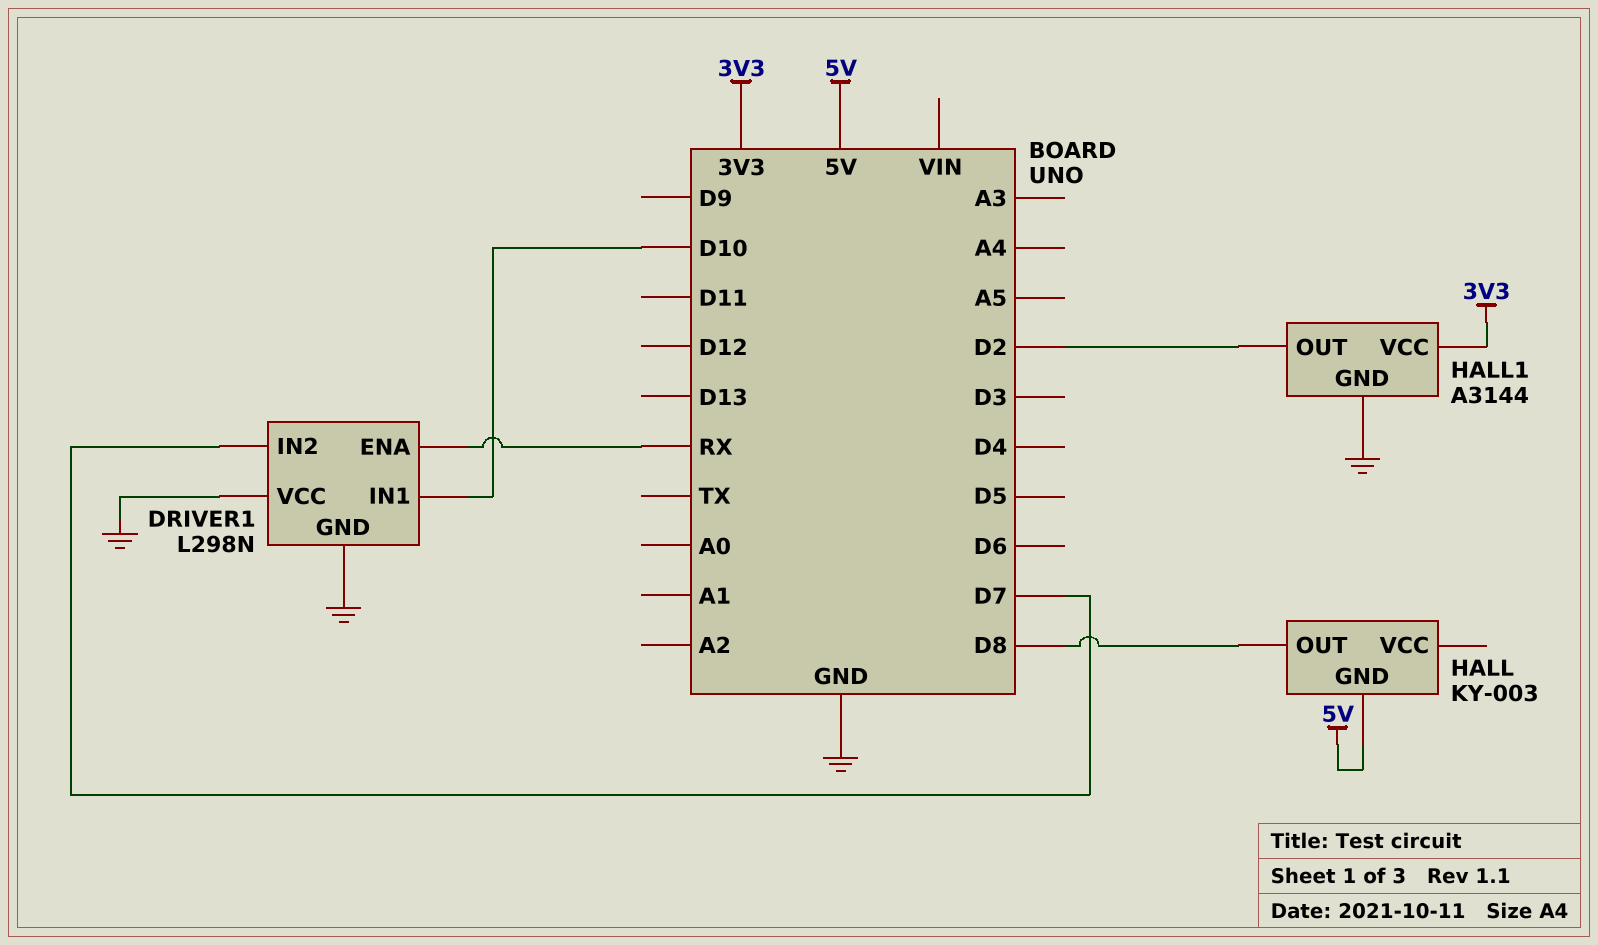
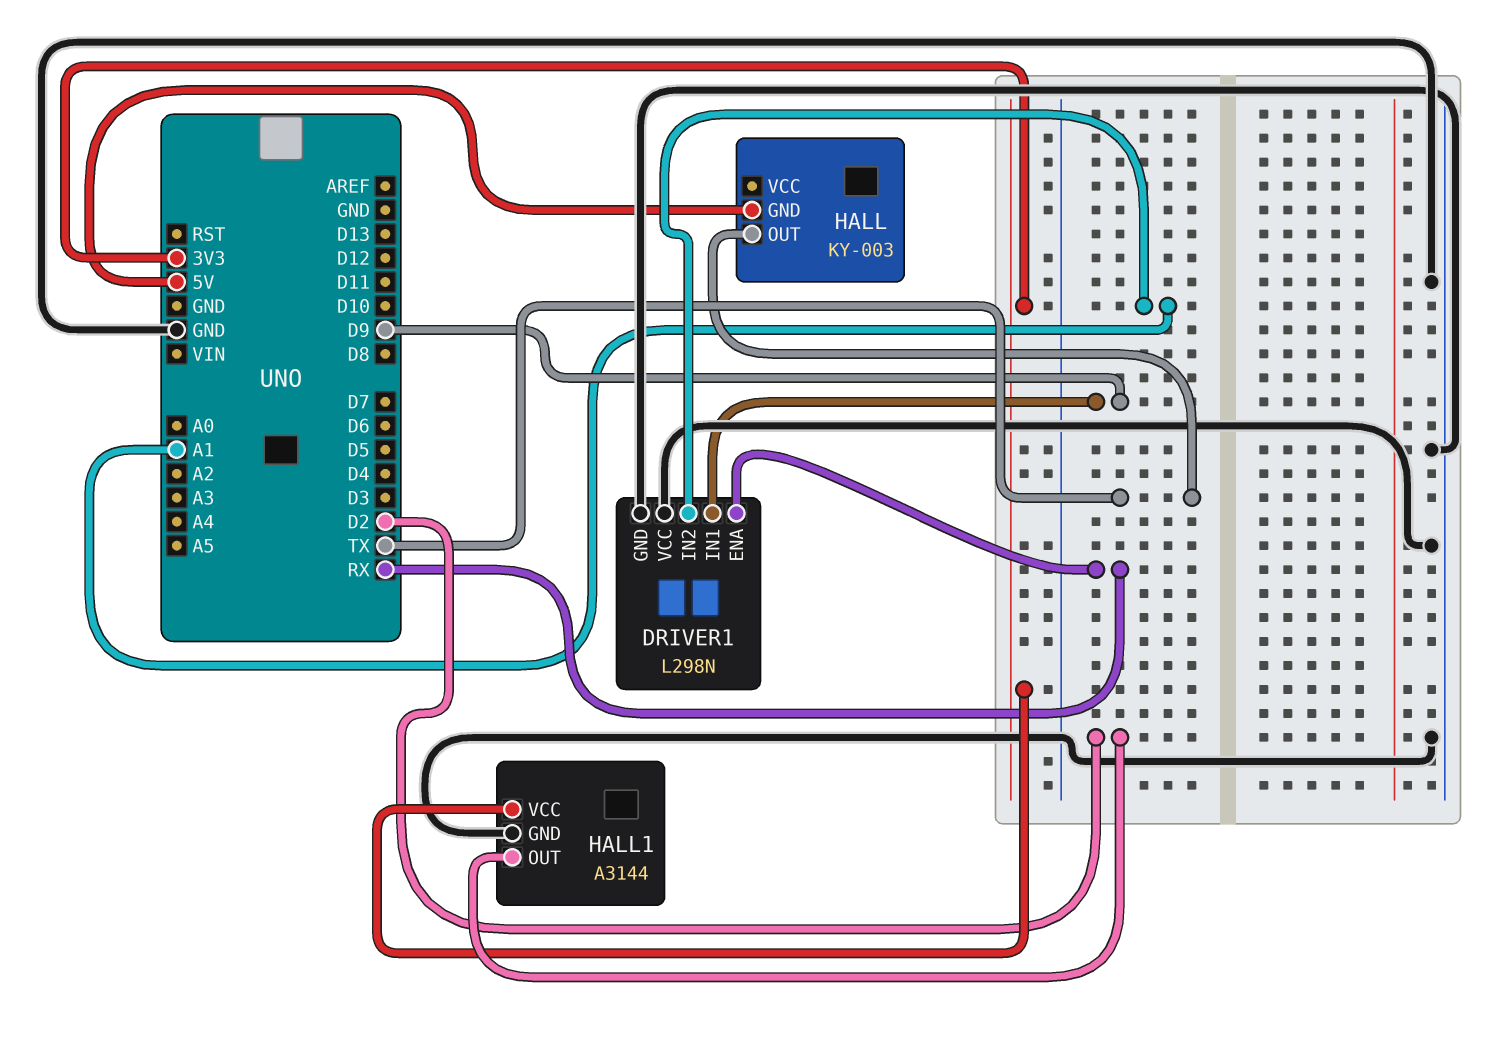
DRIVER1 pin IN1: D10 -> D9
DRIVER1 pin IN2: D7 -> A1
HALL pin OUT: D8 -> TX

